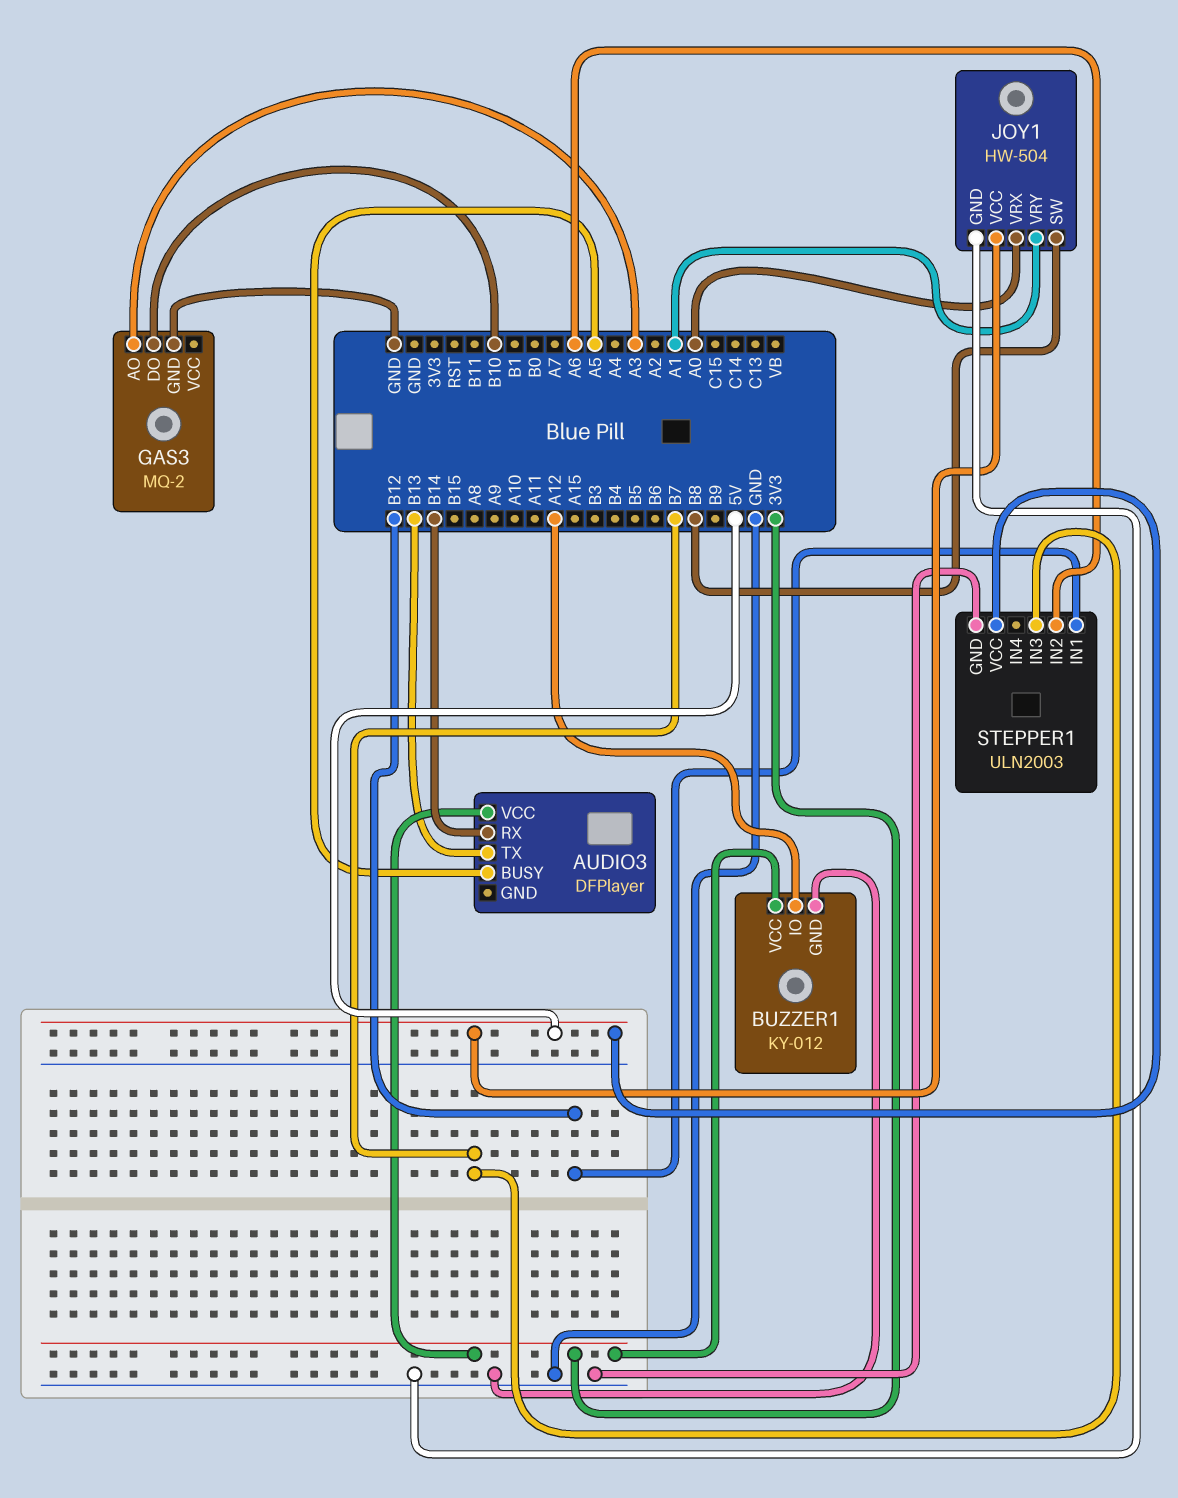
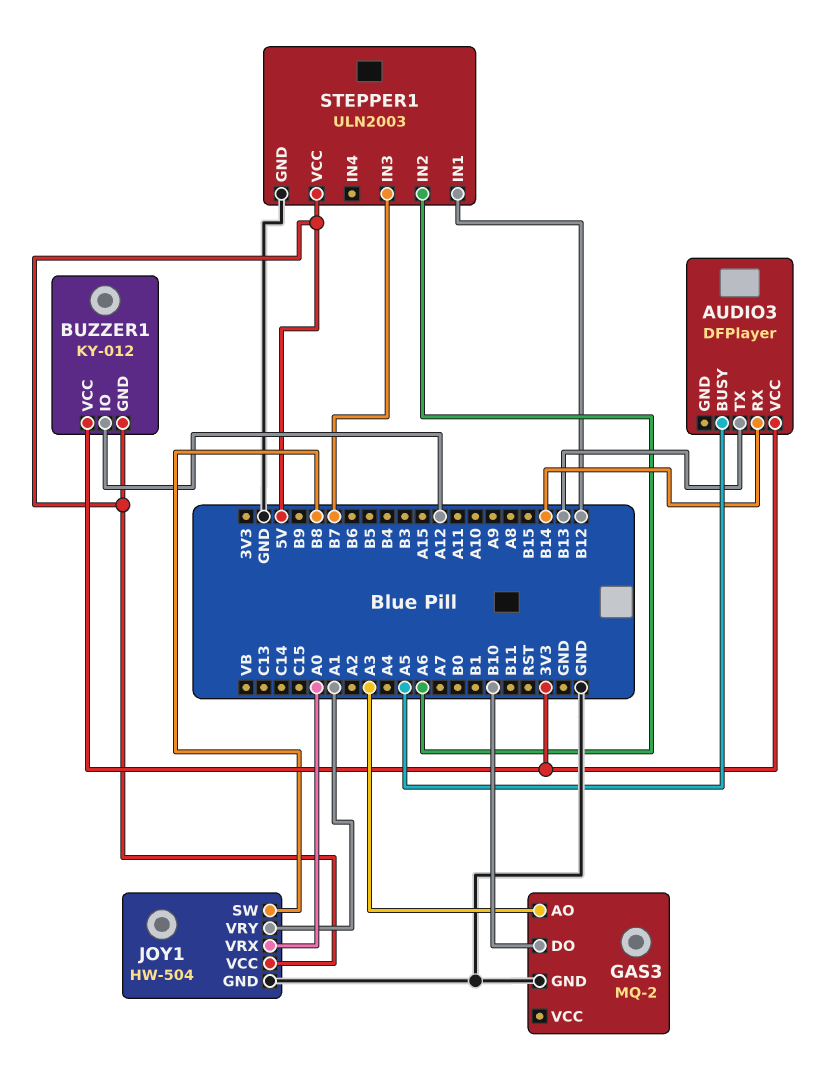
BUZZER1 pin GND: GND -> 5V

